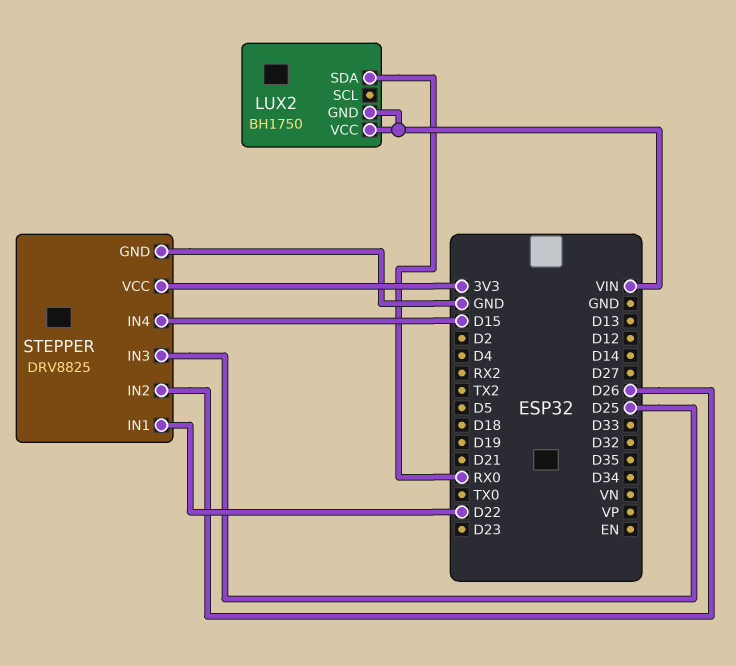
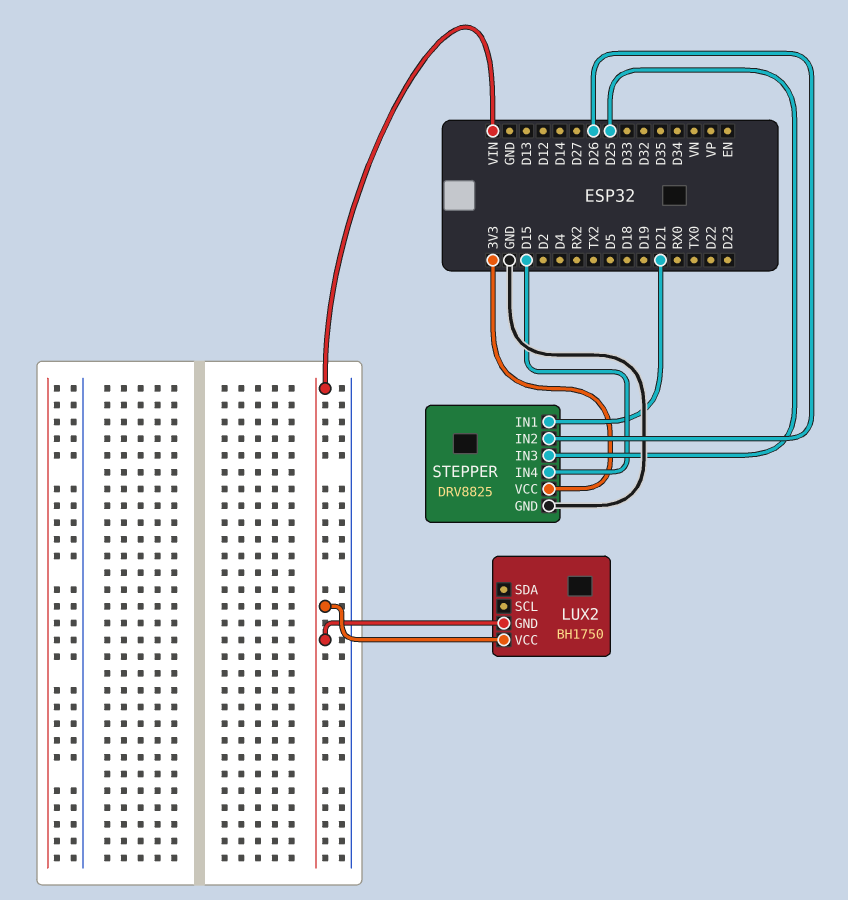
LUX2 pin SDA: RX0 -> none
STEPPER pin IN1: D22 -> D21

